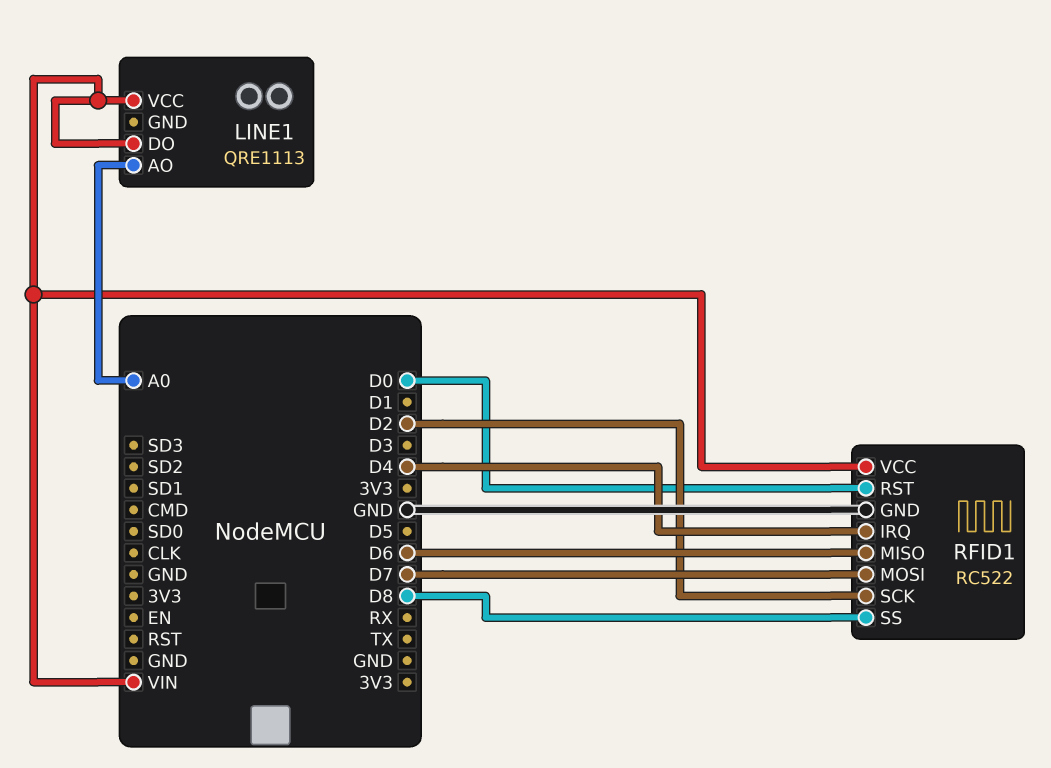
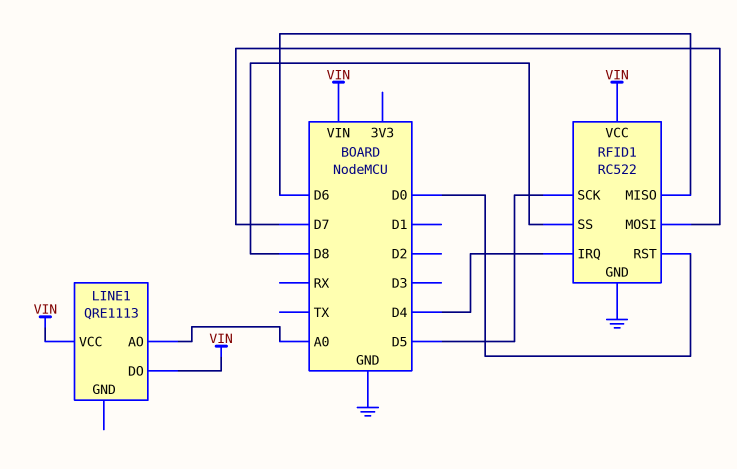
RFID1 pin SCK: D2 -> D5

